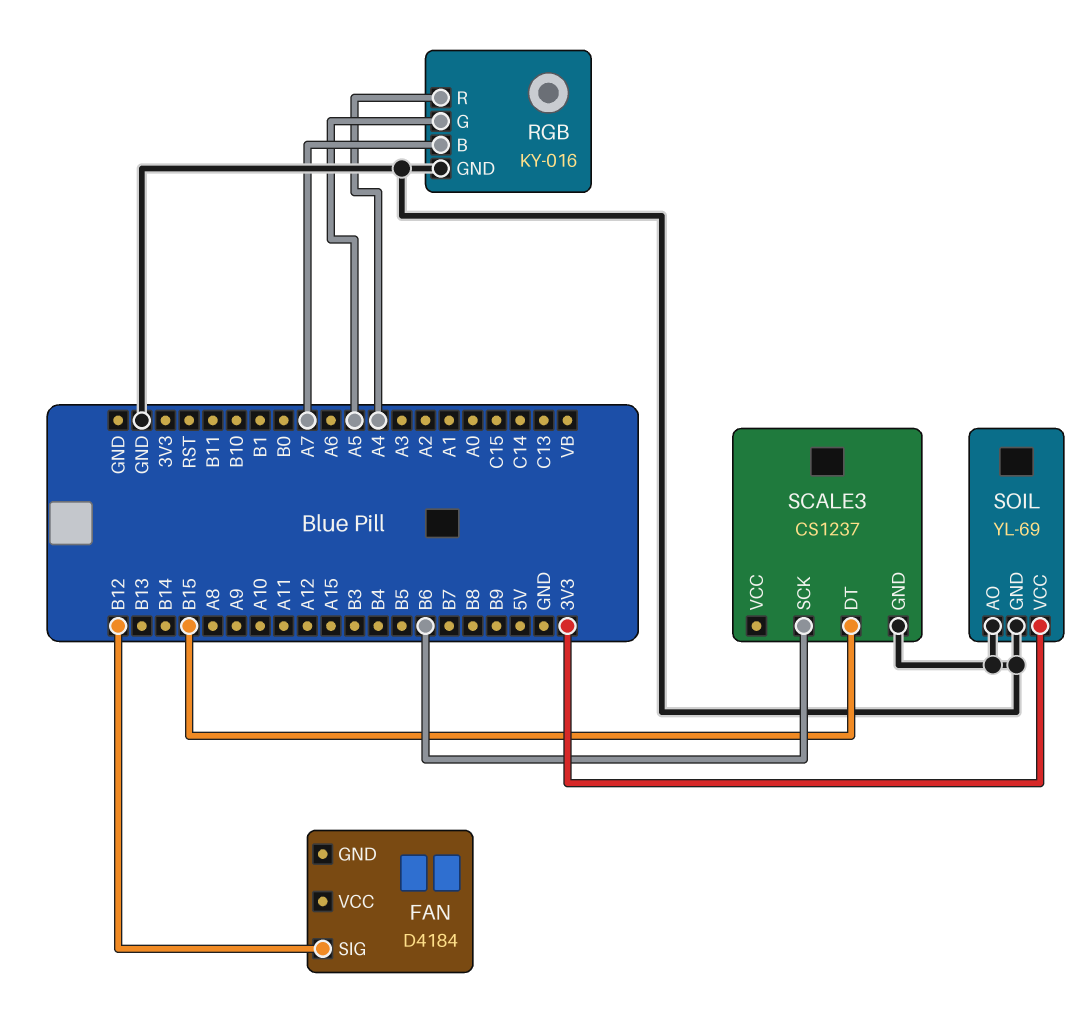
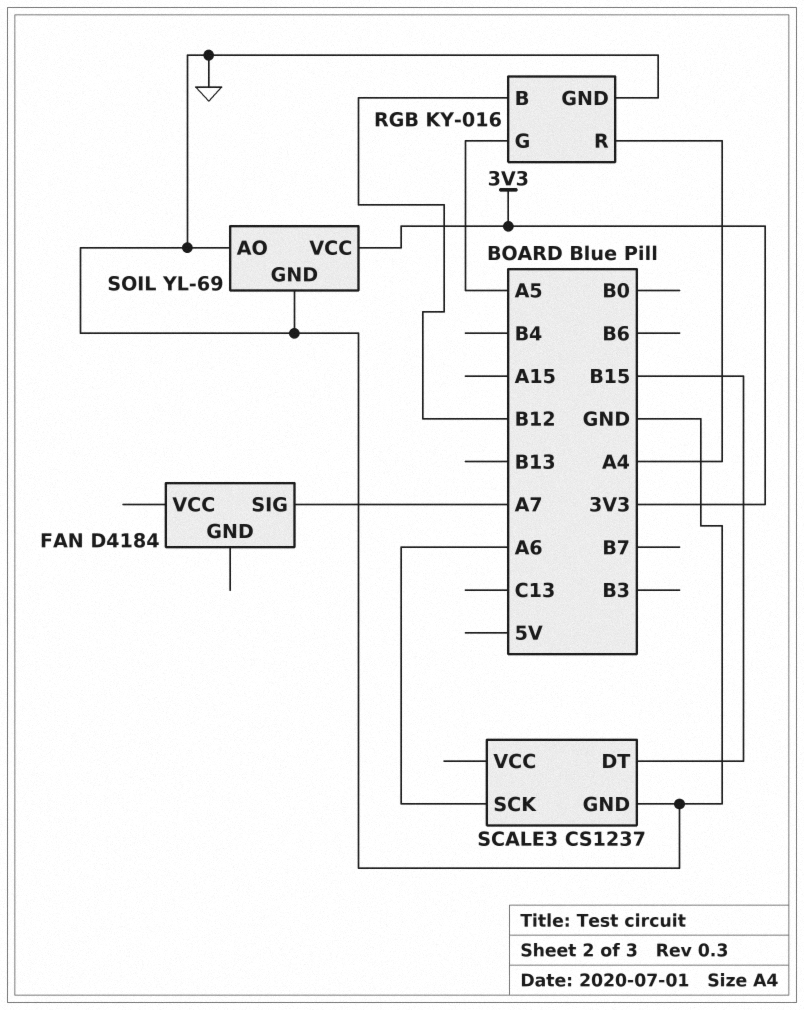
FAN pin SIG: B12 -> A7
RGB pin B: A7 -> B12
SCALE3 pin SCK: B6 -> A6

